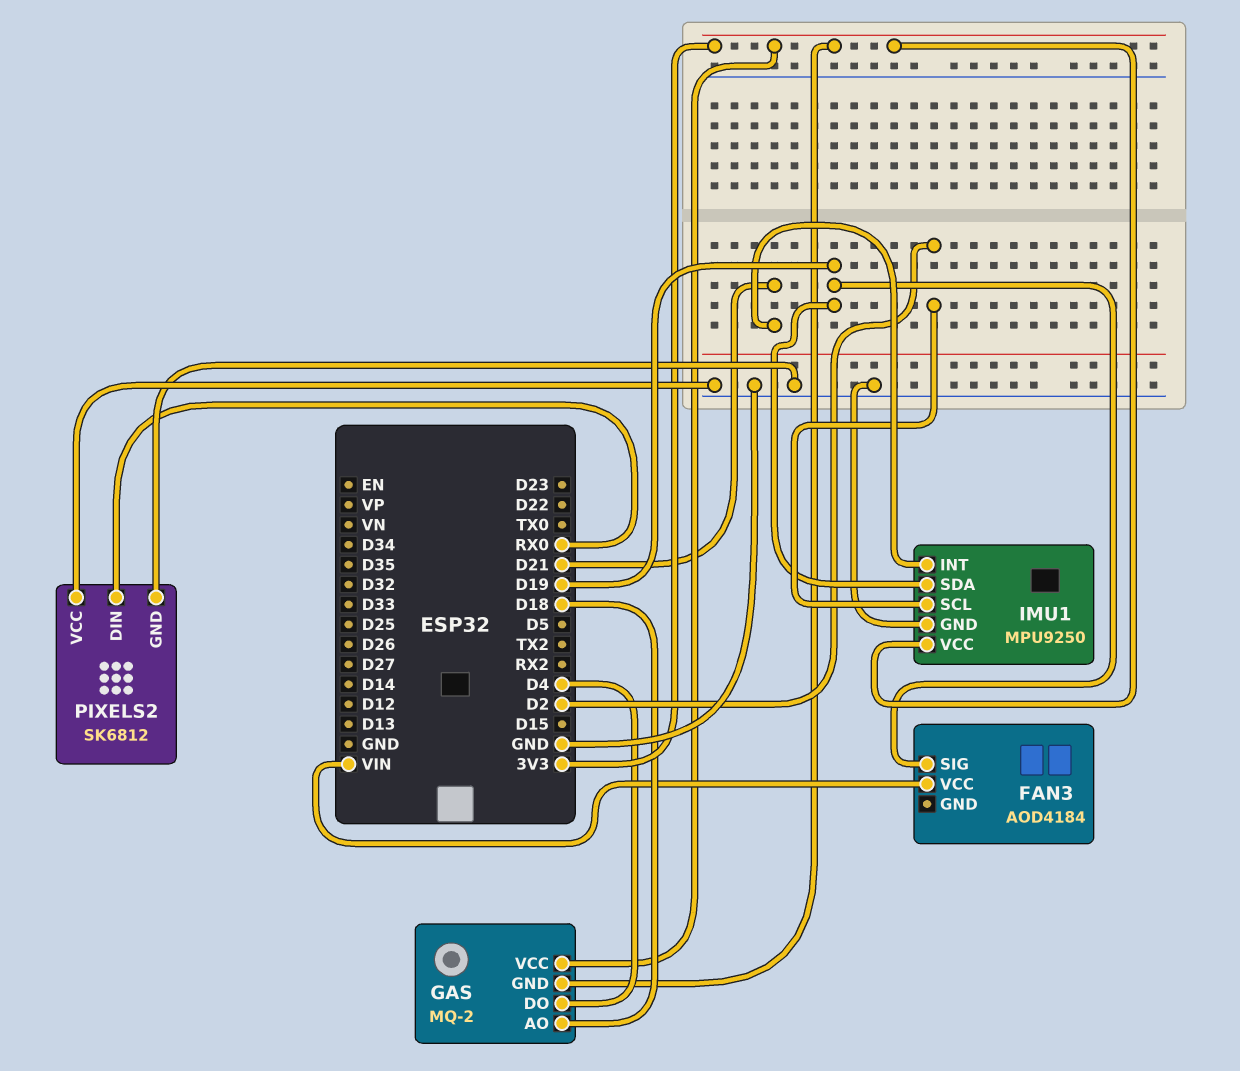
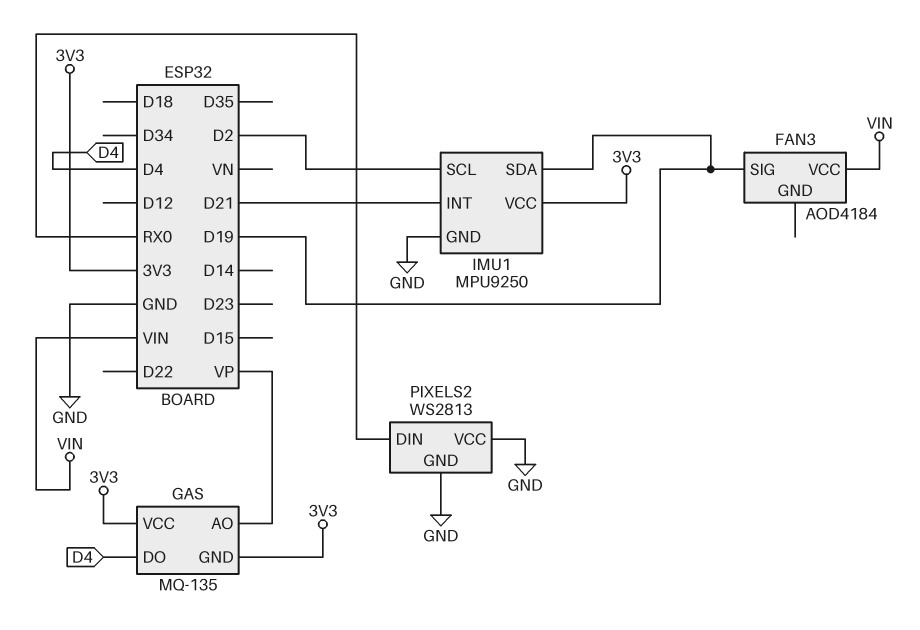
GAS: MQ-2 -> MQ-135
GAS pin AO: D18 -> VP
PIXELS2: SK6812 -> WS2813

